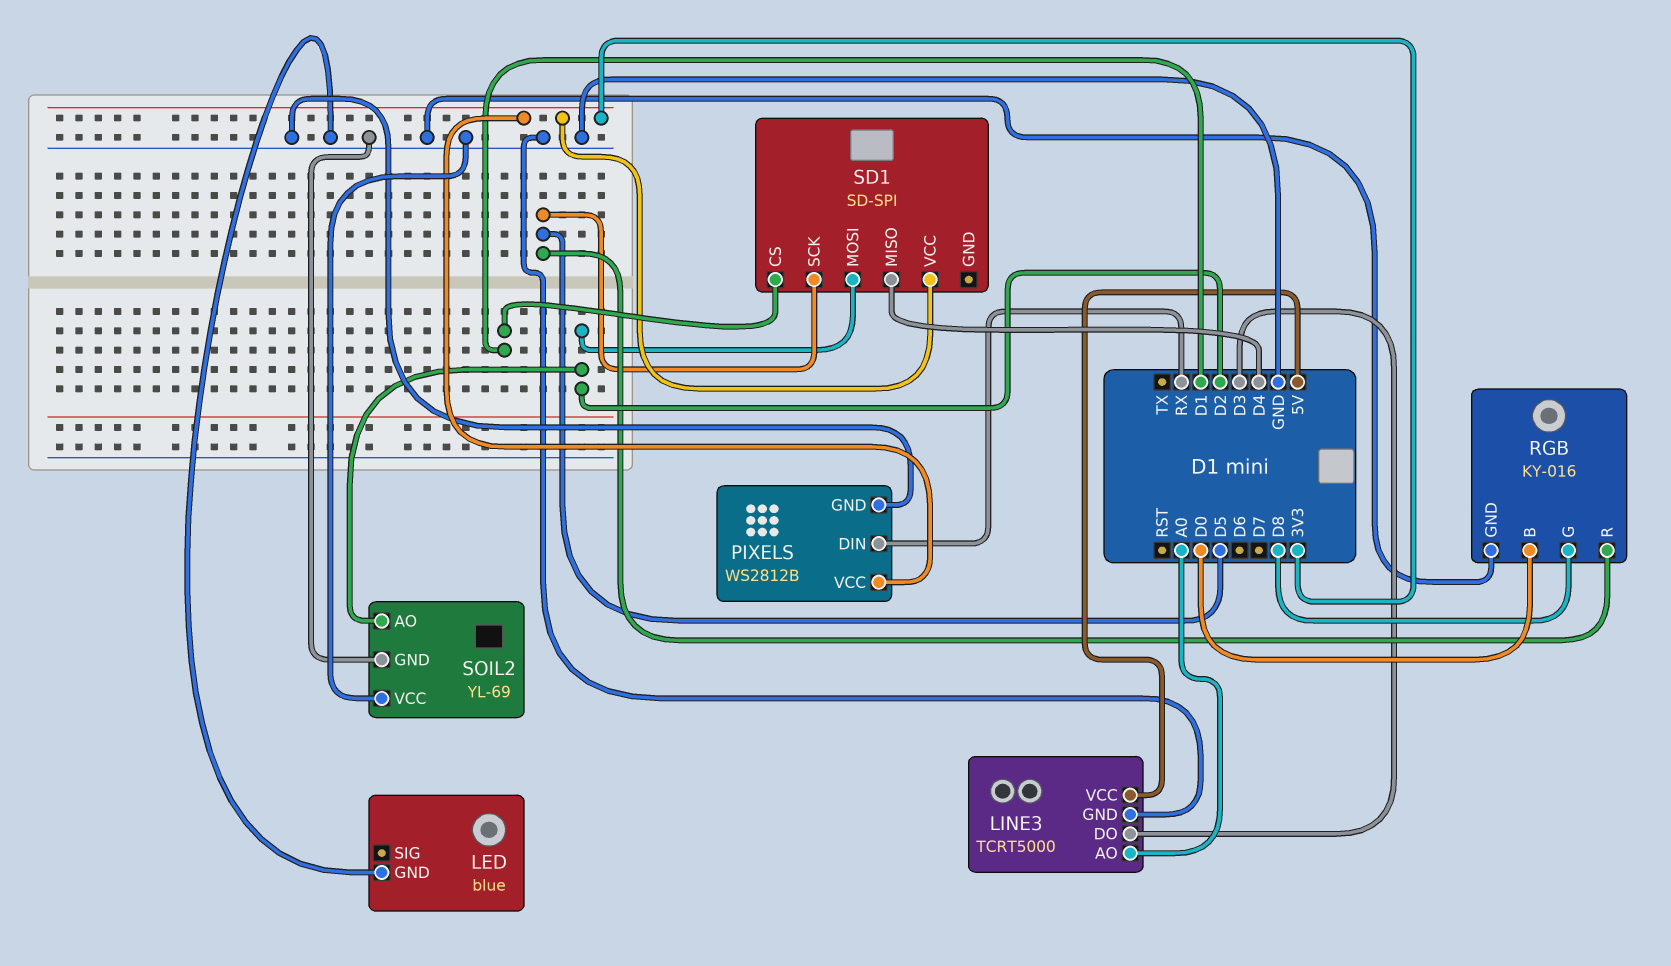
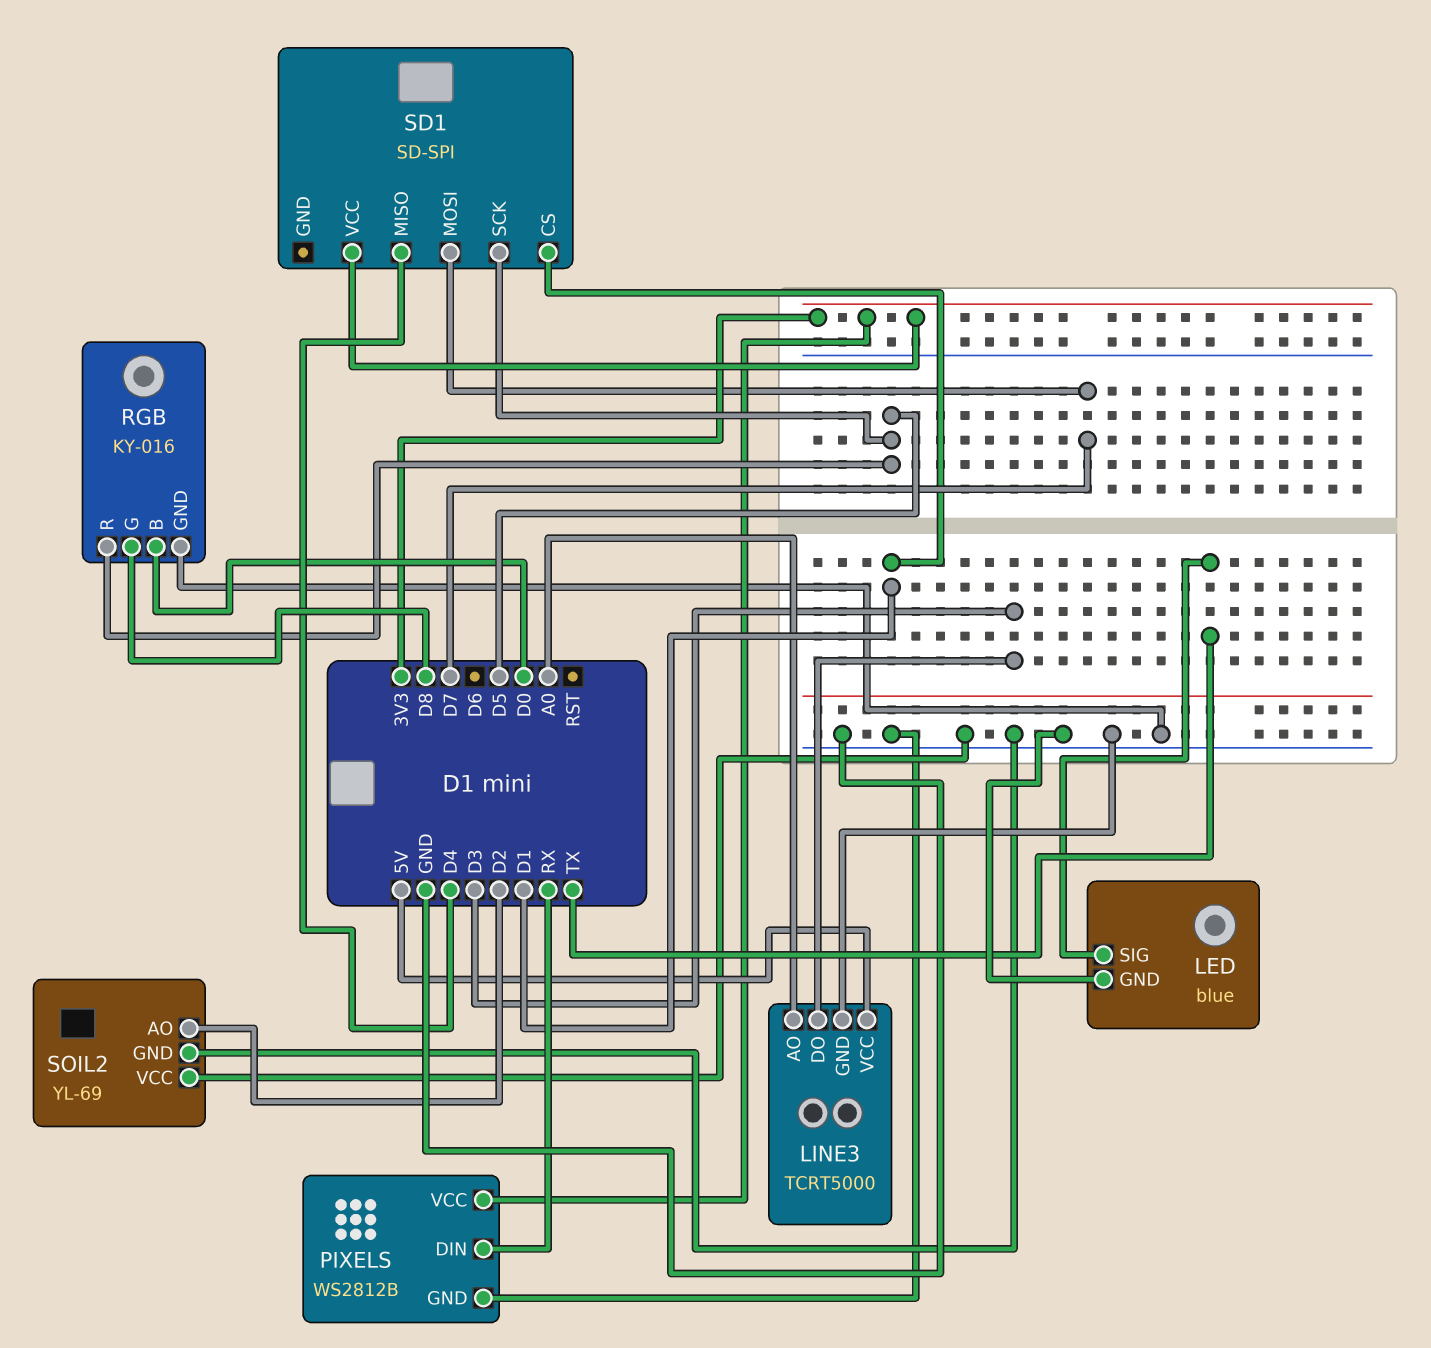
LED pin SIG: none -> TX
SD1 pin MOSI: D2 -> D7

